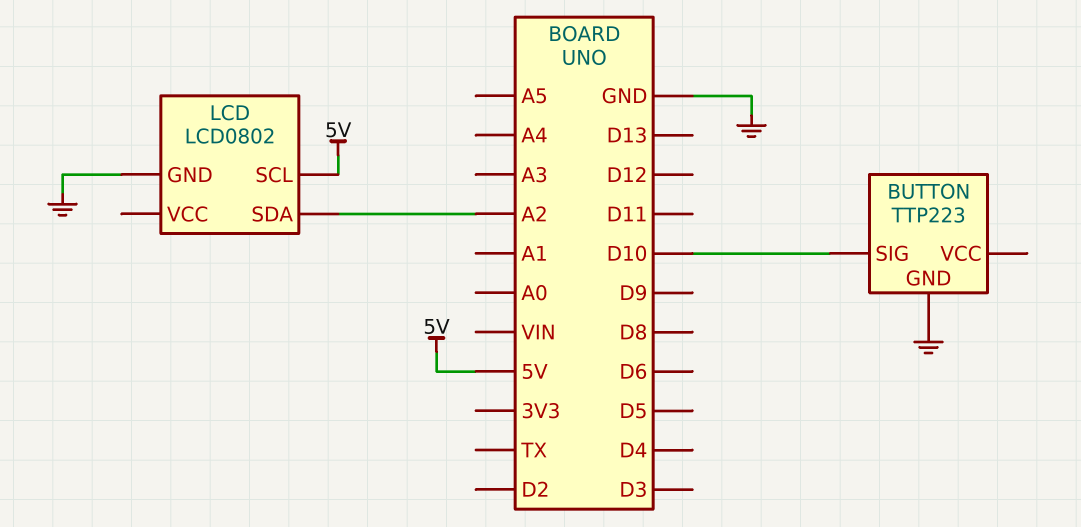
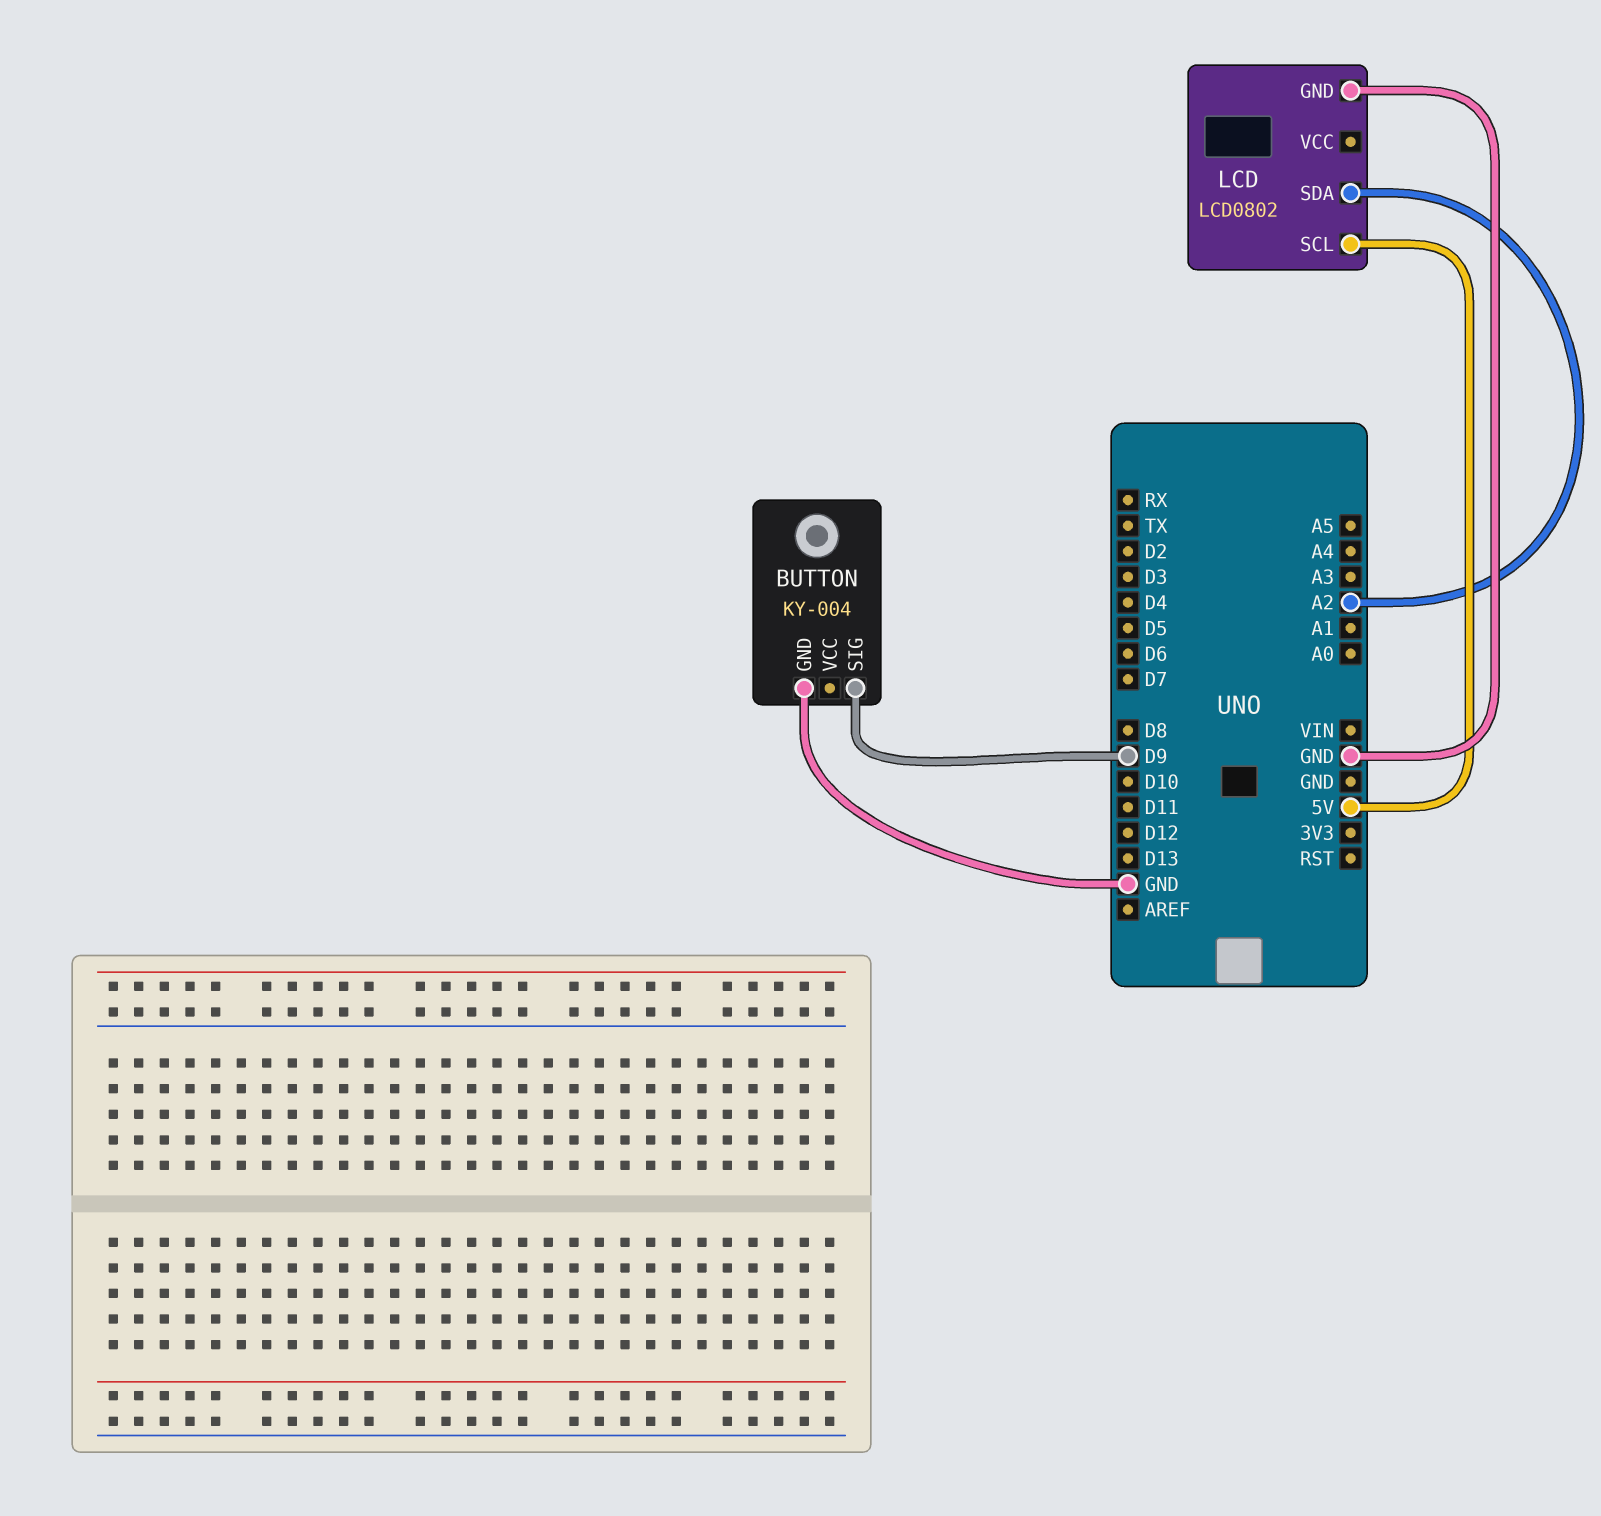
BUTTON: TTP223 -> KY-004
BUTTON pin SIG: D10 -> D9

